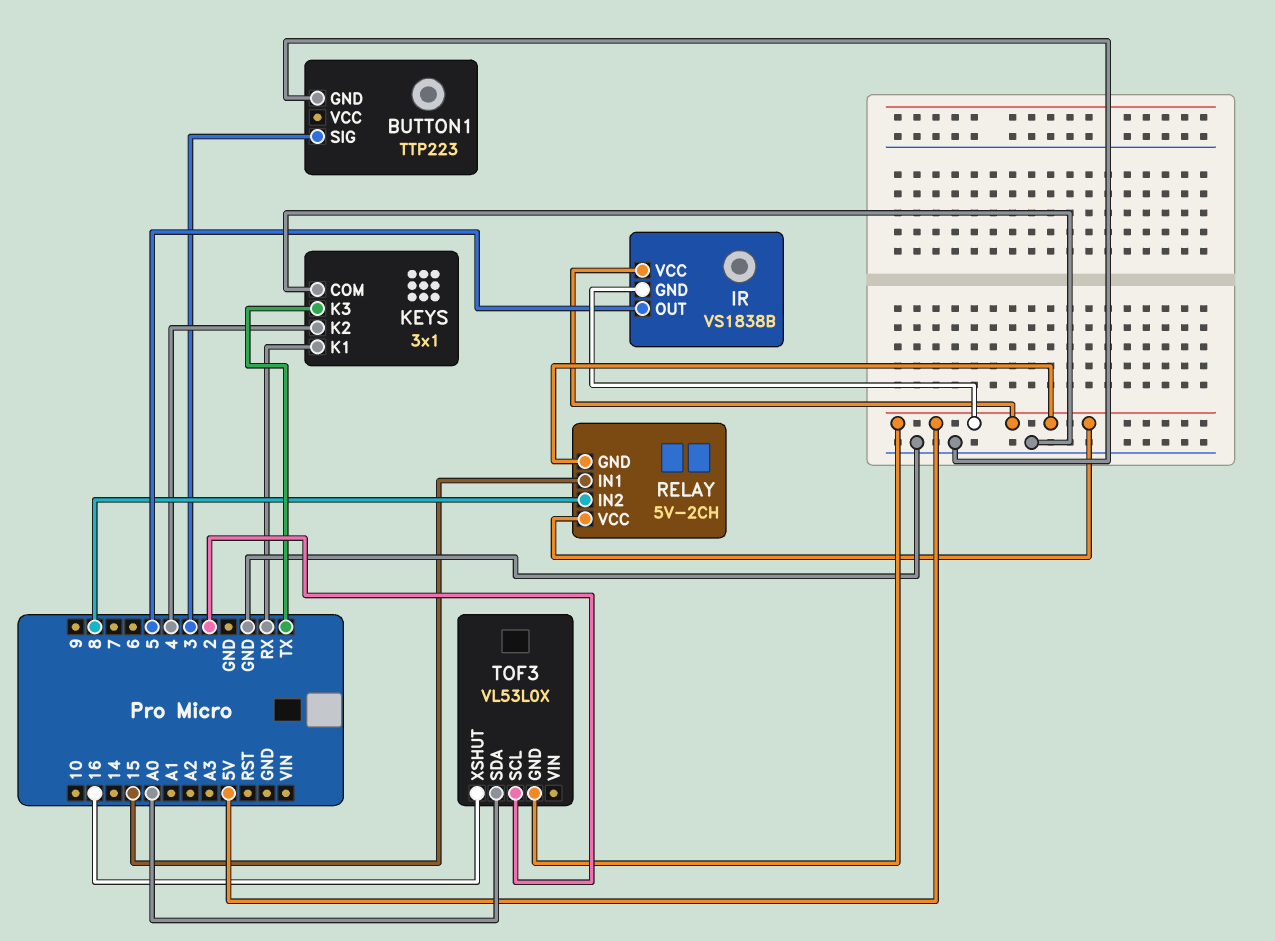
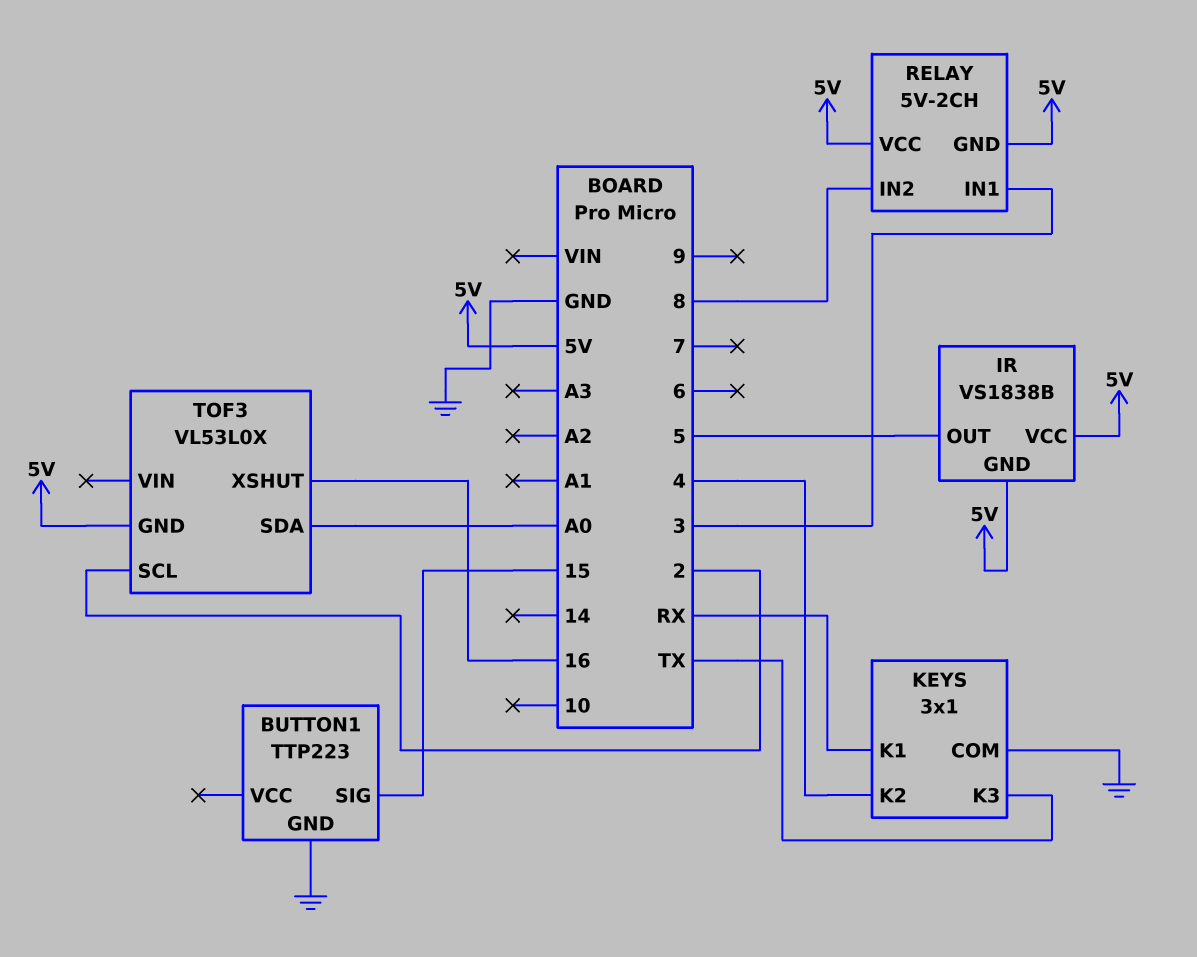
BUTTON1 pin SIG: 3 -> 15
RELAY pin IN1: 15 -> 3

